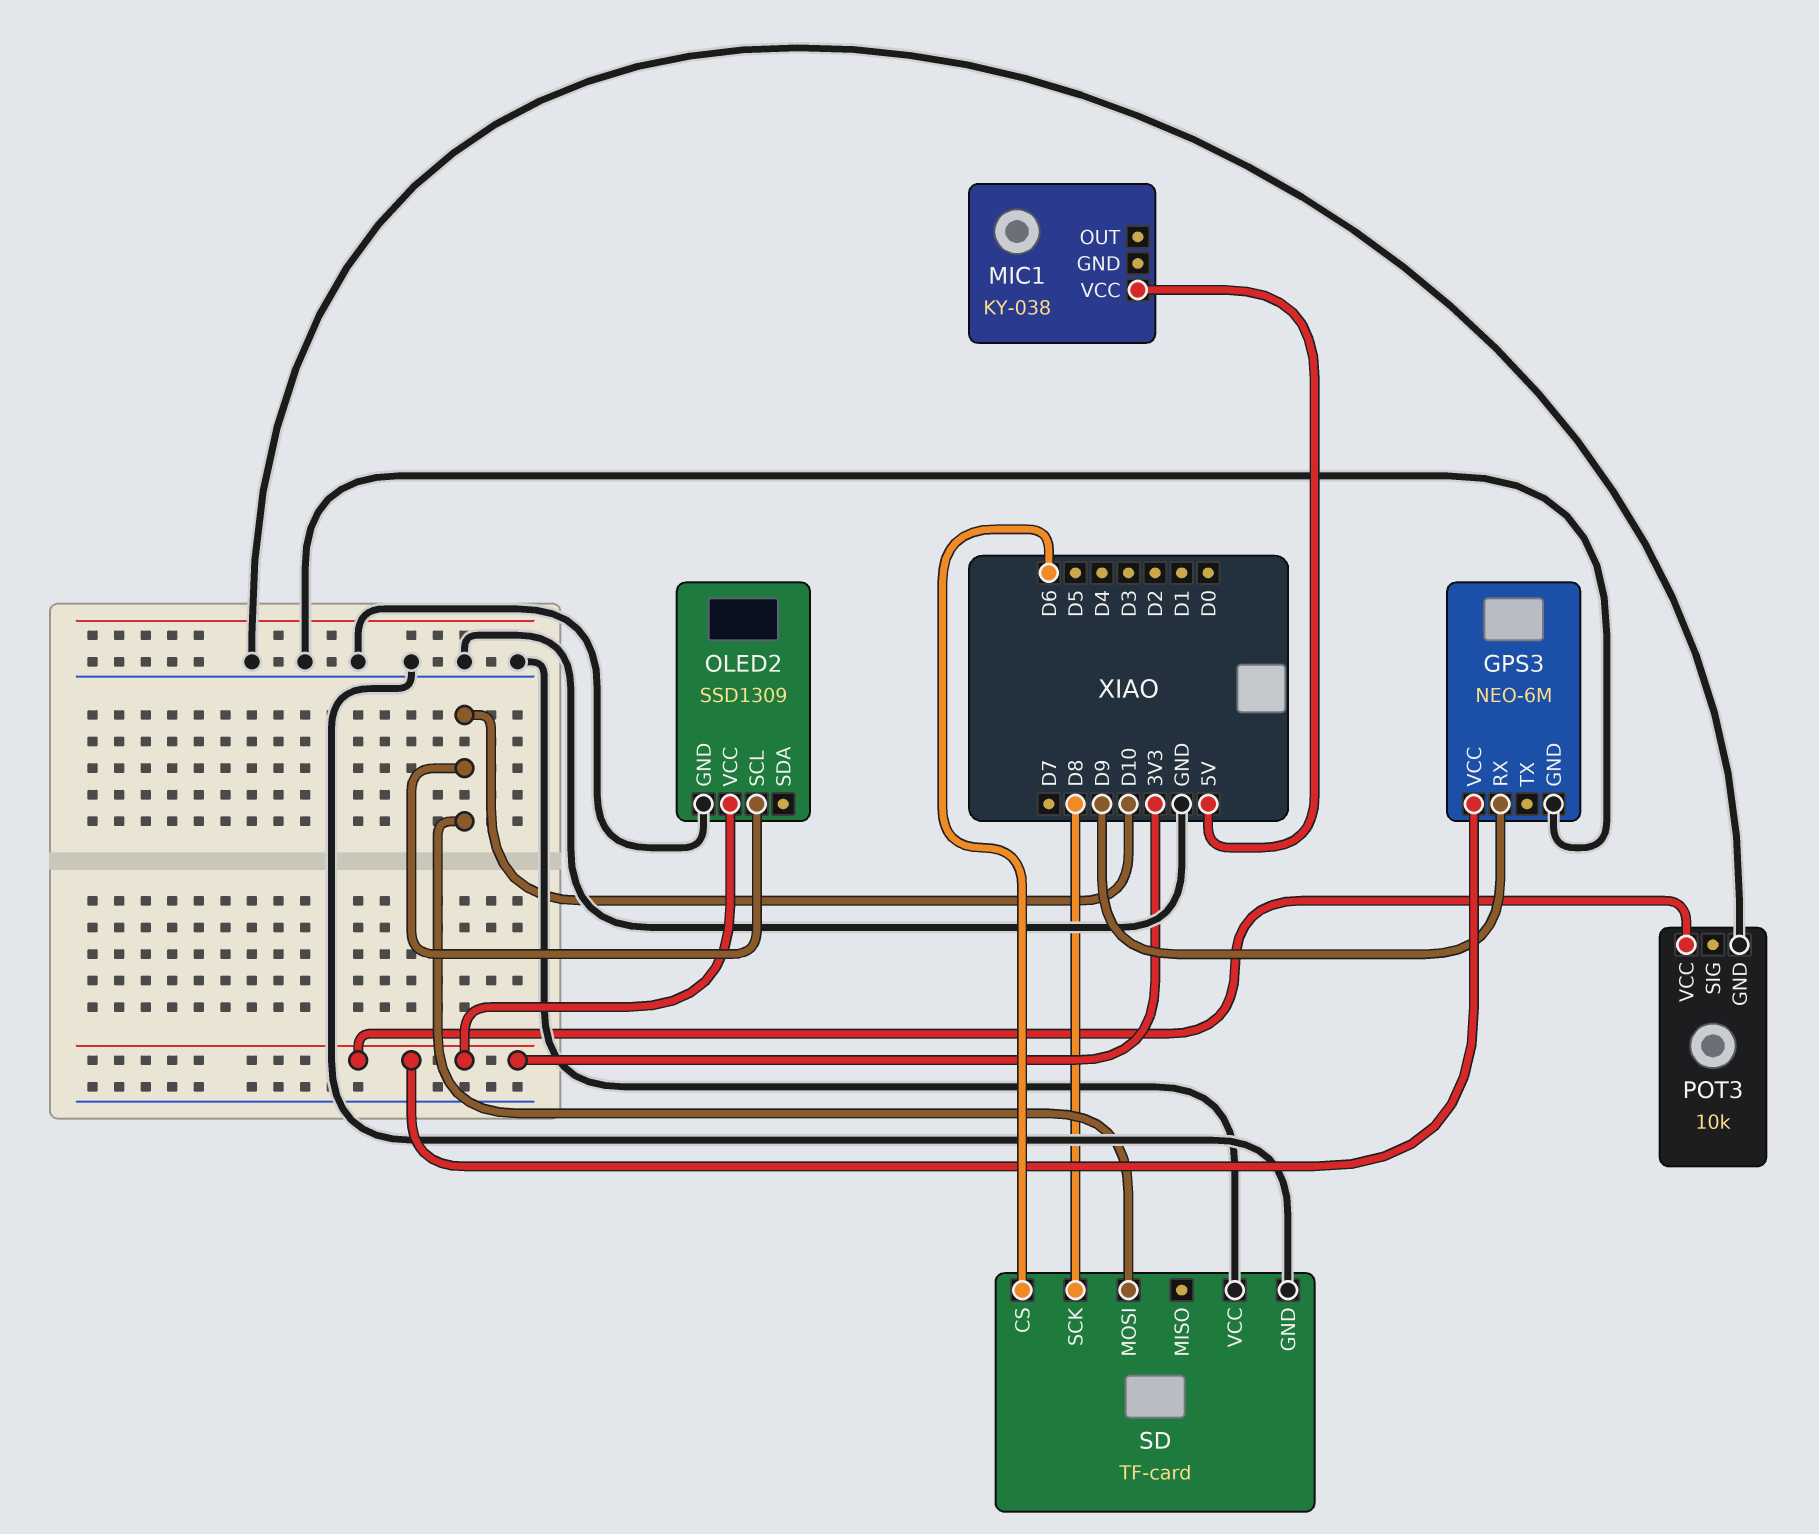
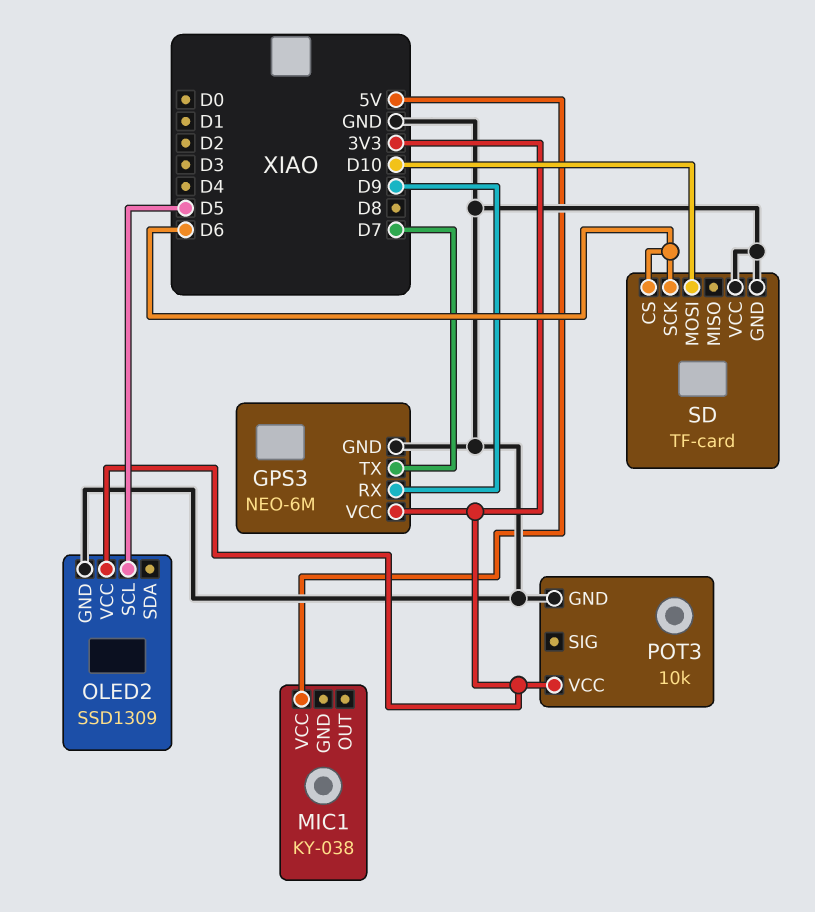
GPS3 pin TX: none -> D7
OLED2 pin SCL: D10 -> D5
SD pin SCK: D8 -> D6

